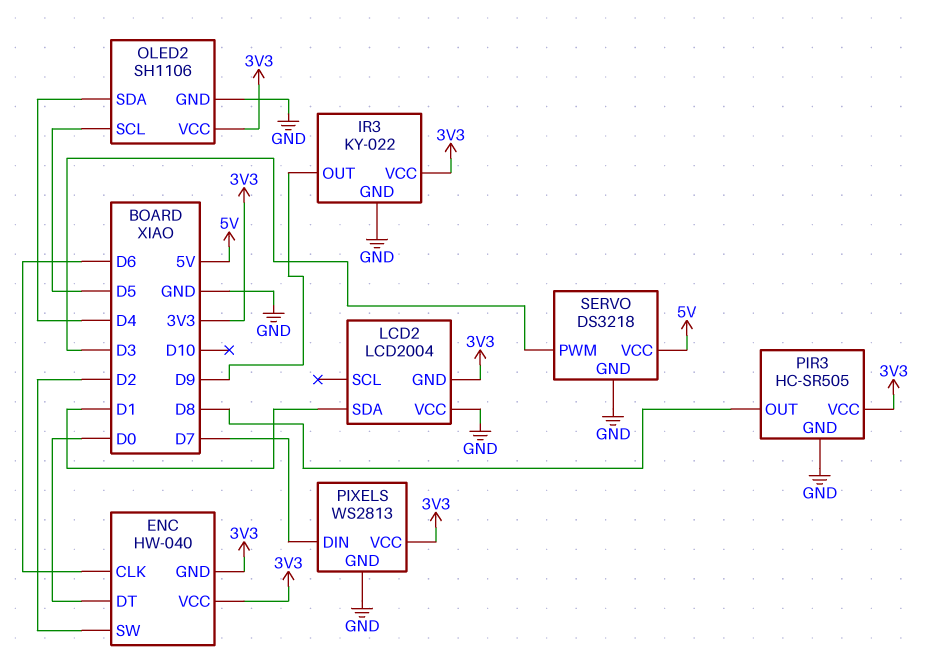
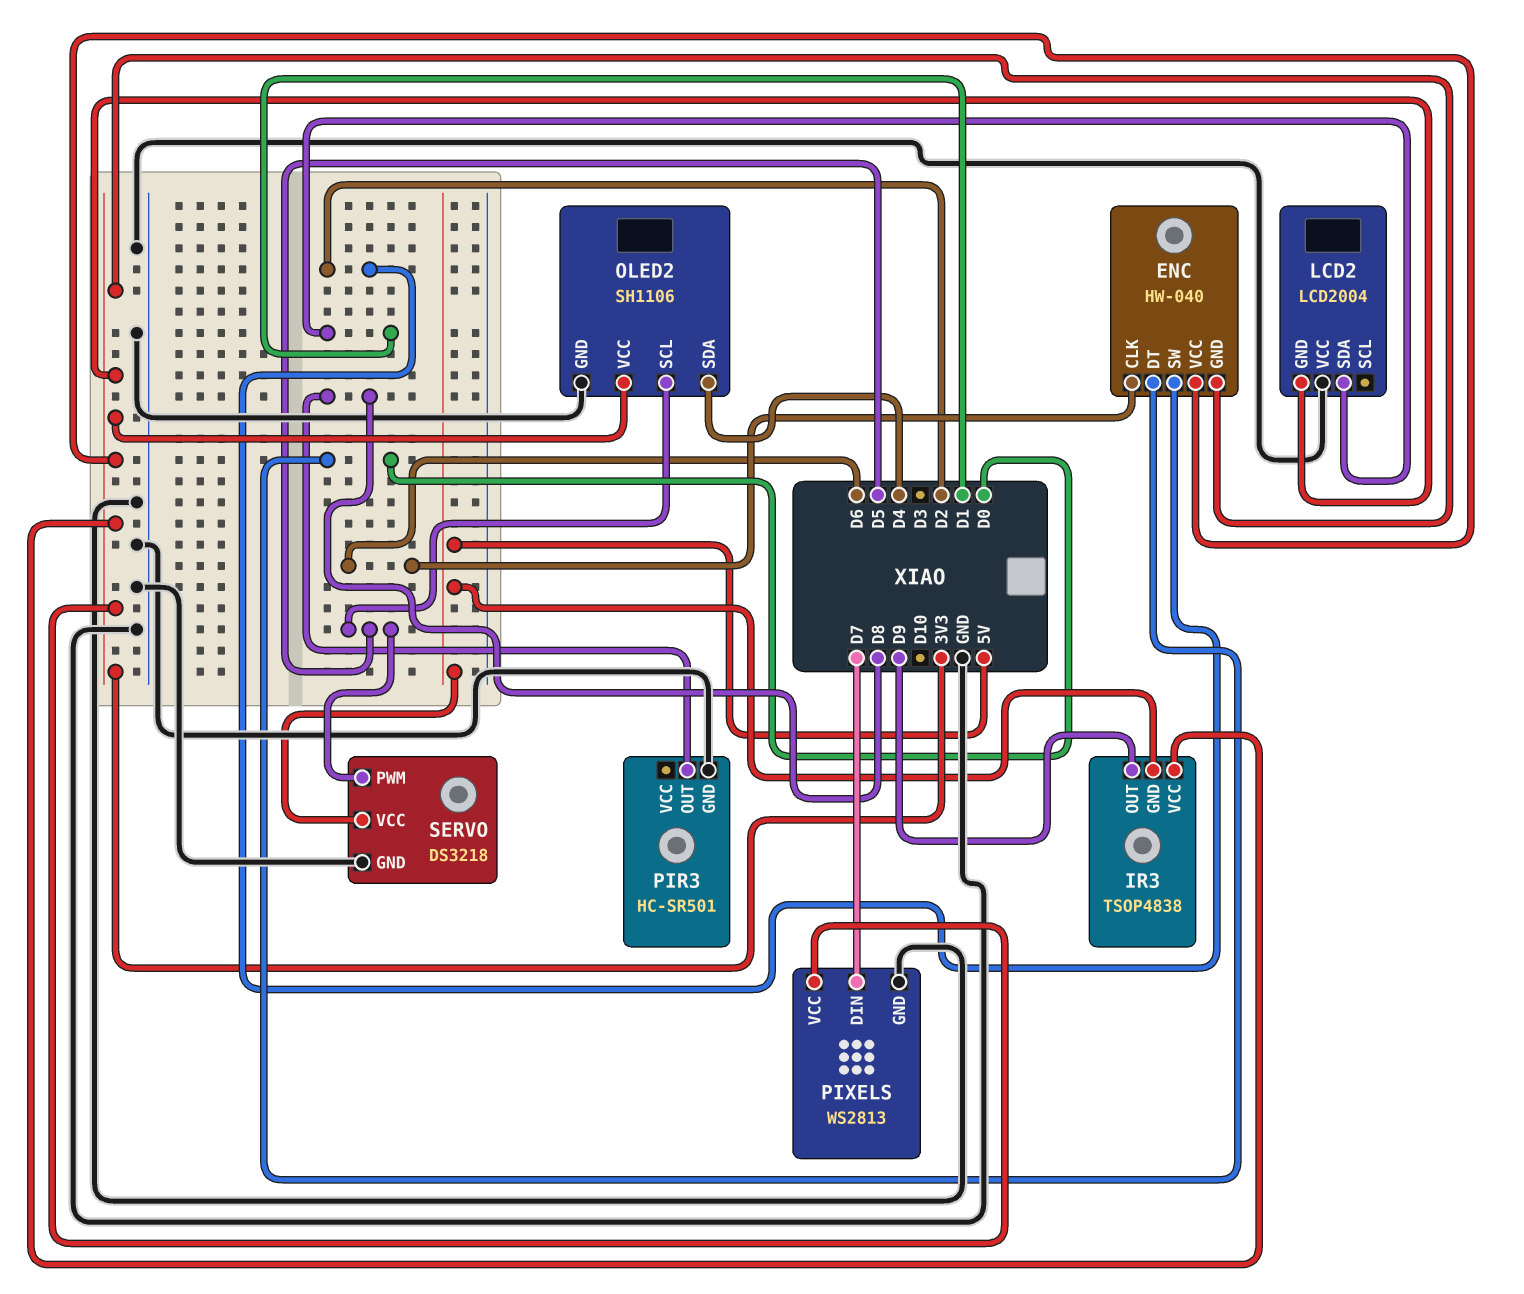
IR3: KY-022 -> TSOP4838
IR3 pin GND: GND -> 5V
PIR3: HC-SR505 -> HC-SR501
PIR3 pin VCC: 3V3 -> none
SERVO pin PWM: D3 -> D5

